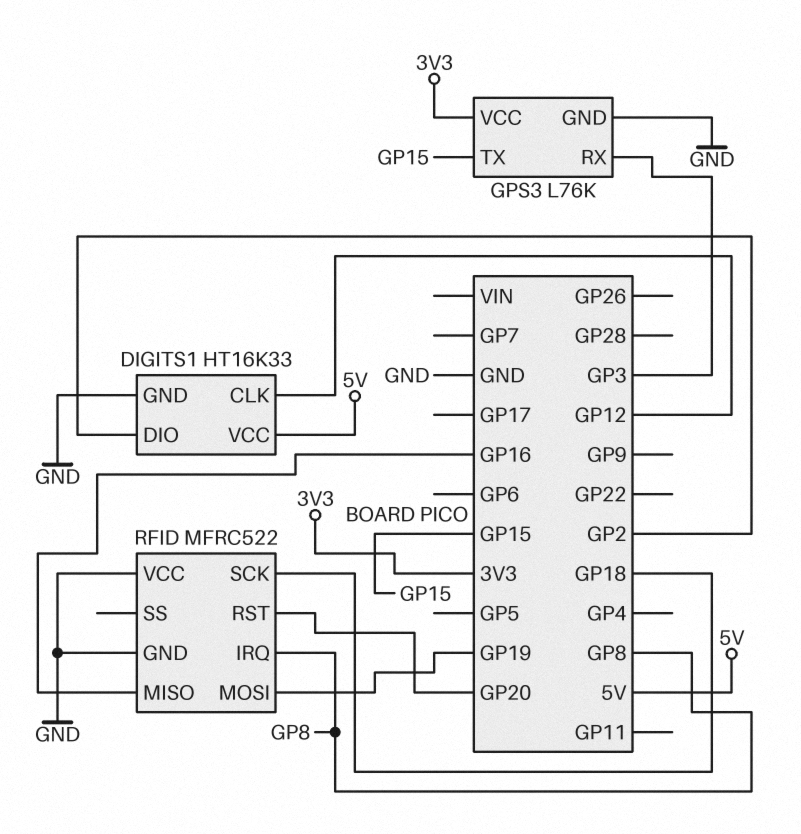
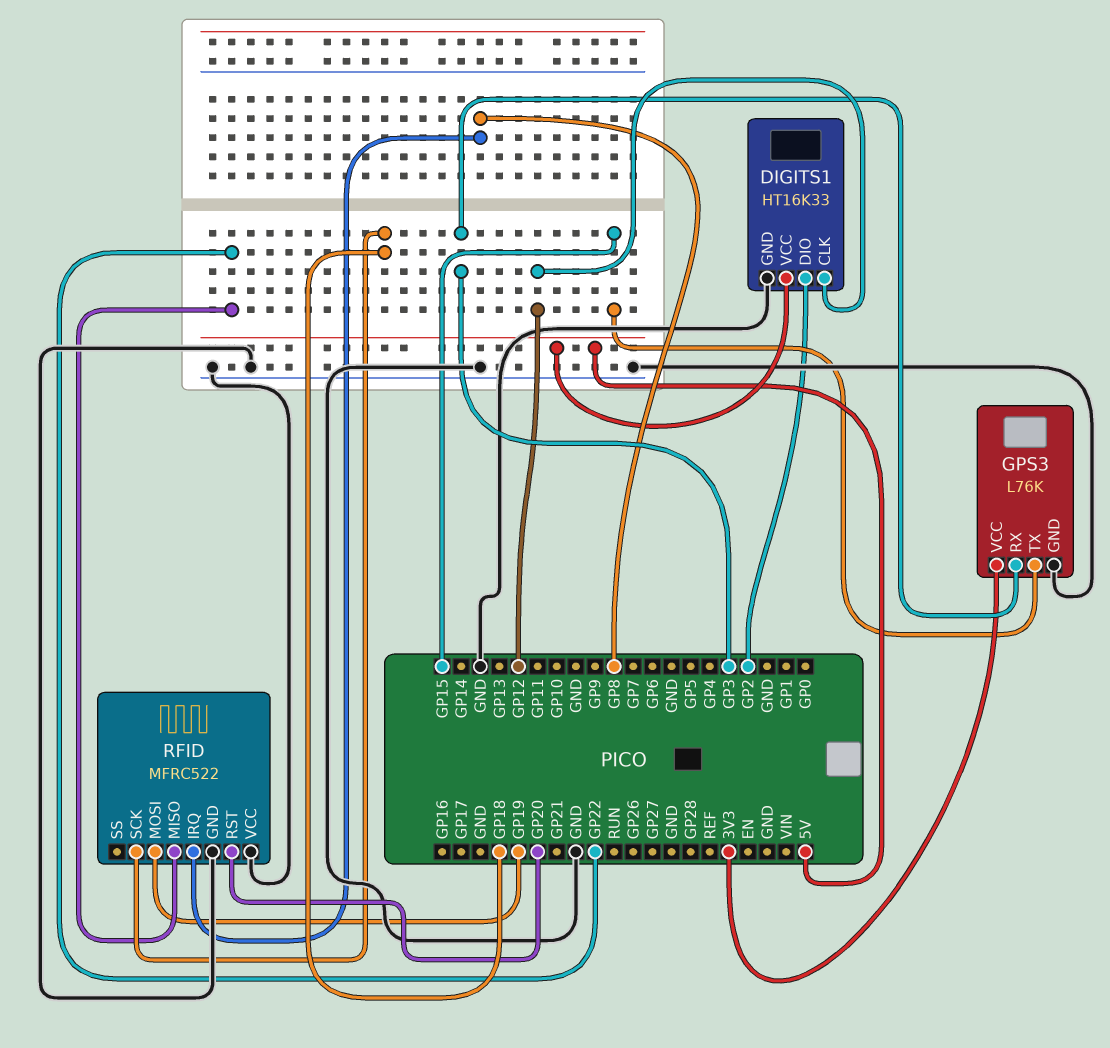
RFID pin MISO: GP16 -> GP22

